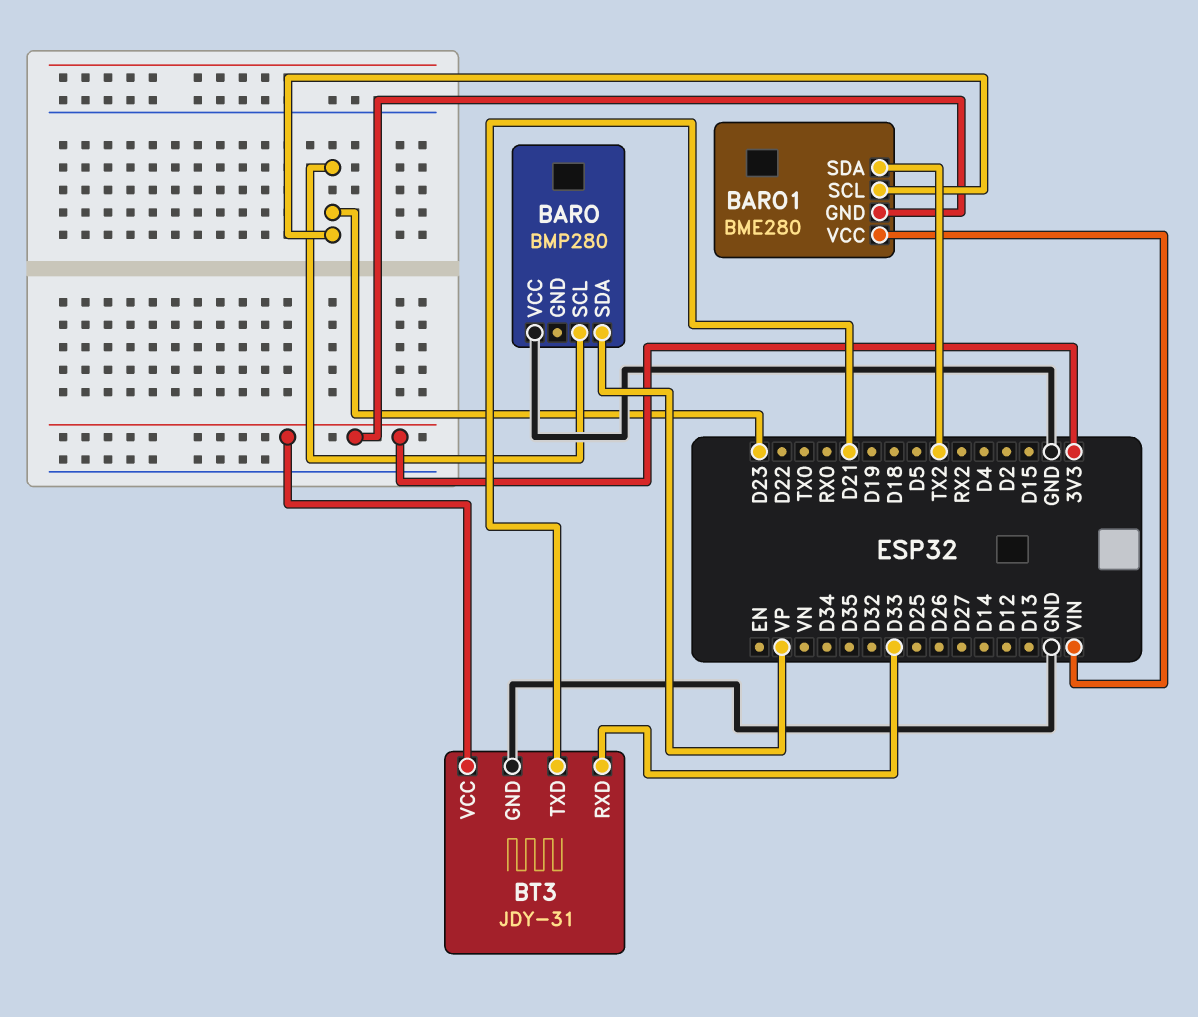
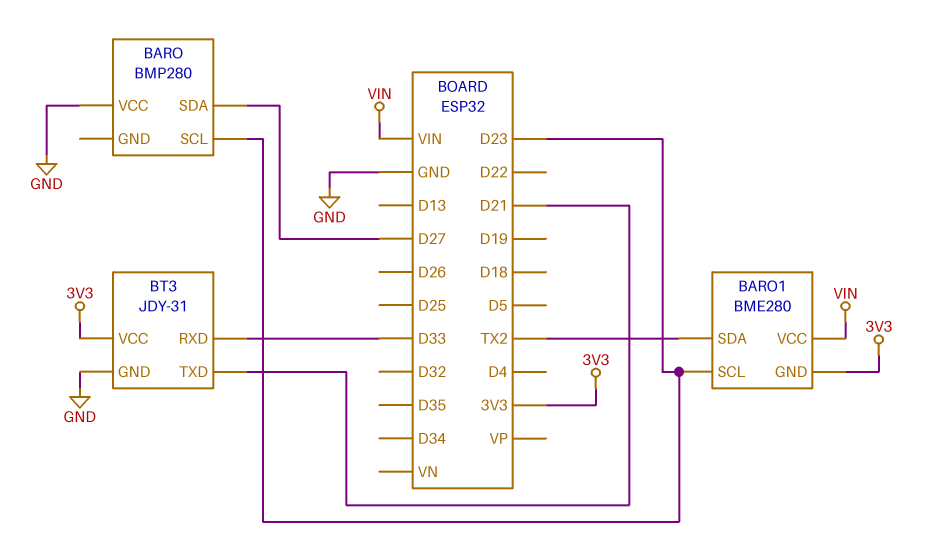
BARO pin SDA: VP -> D27

